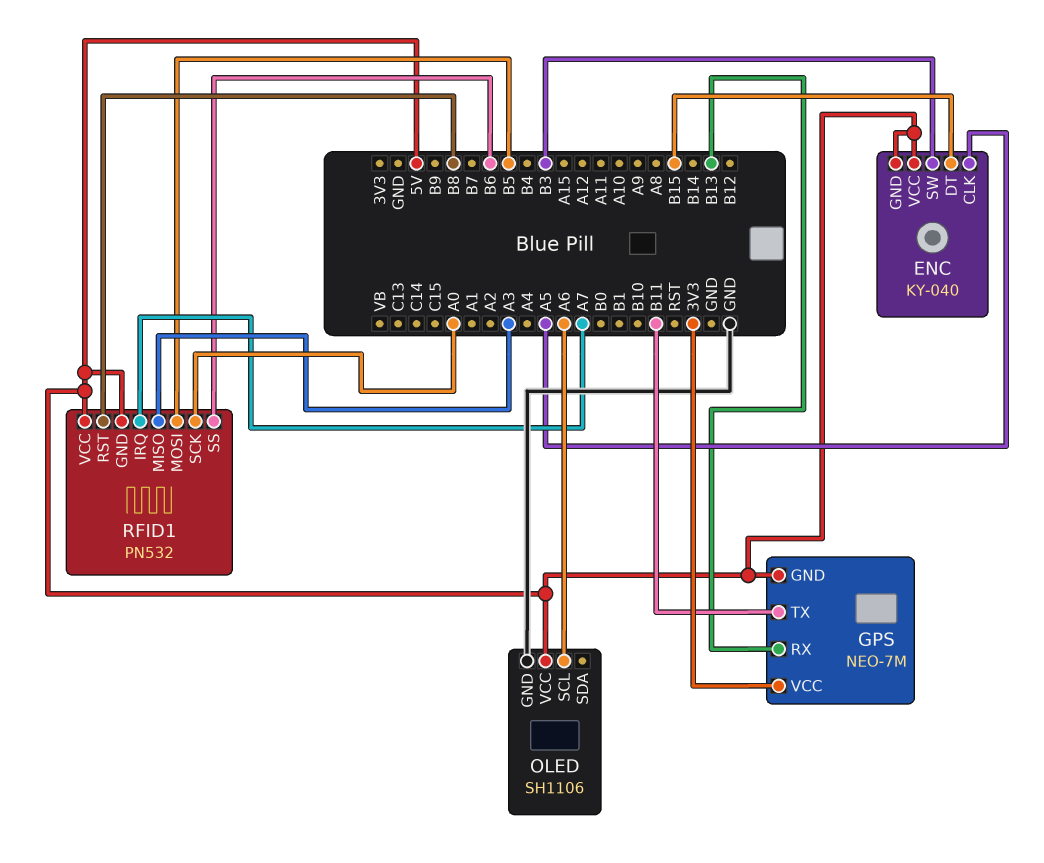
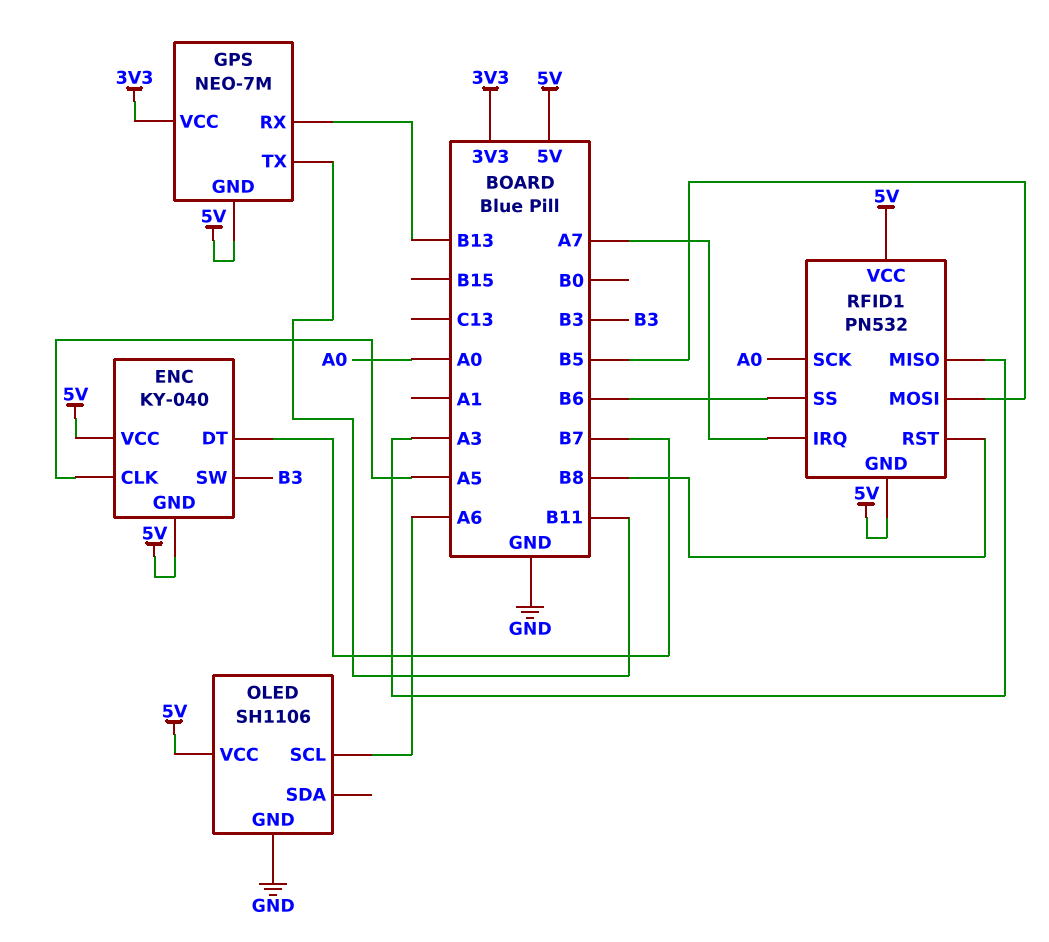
ENC pin DT: B15 -> B7

